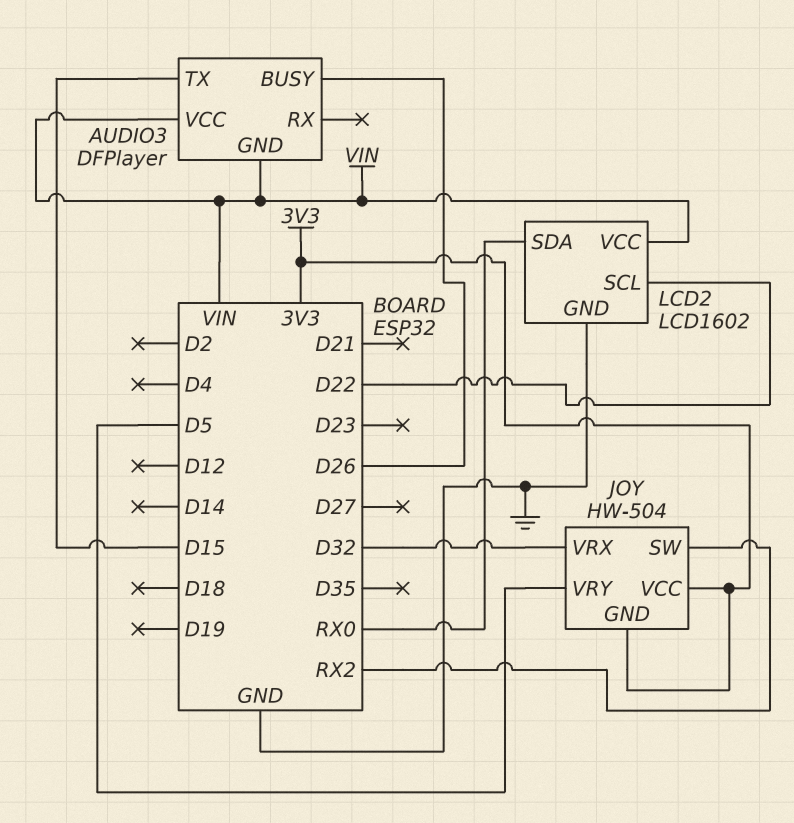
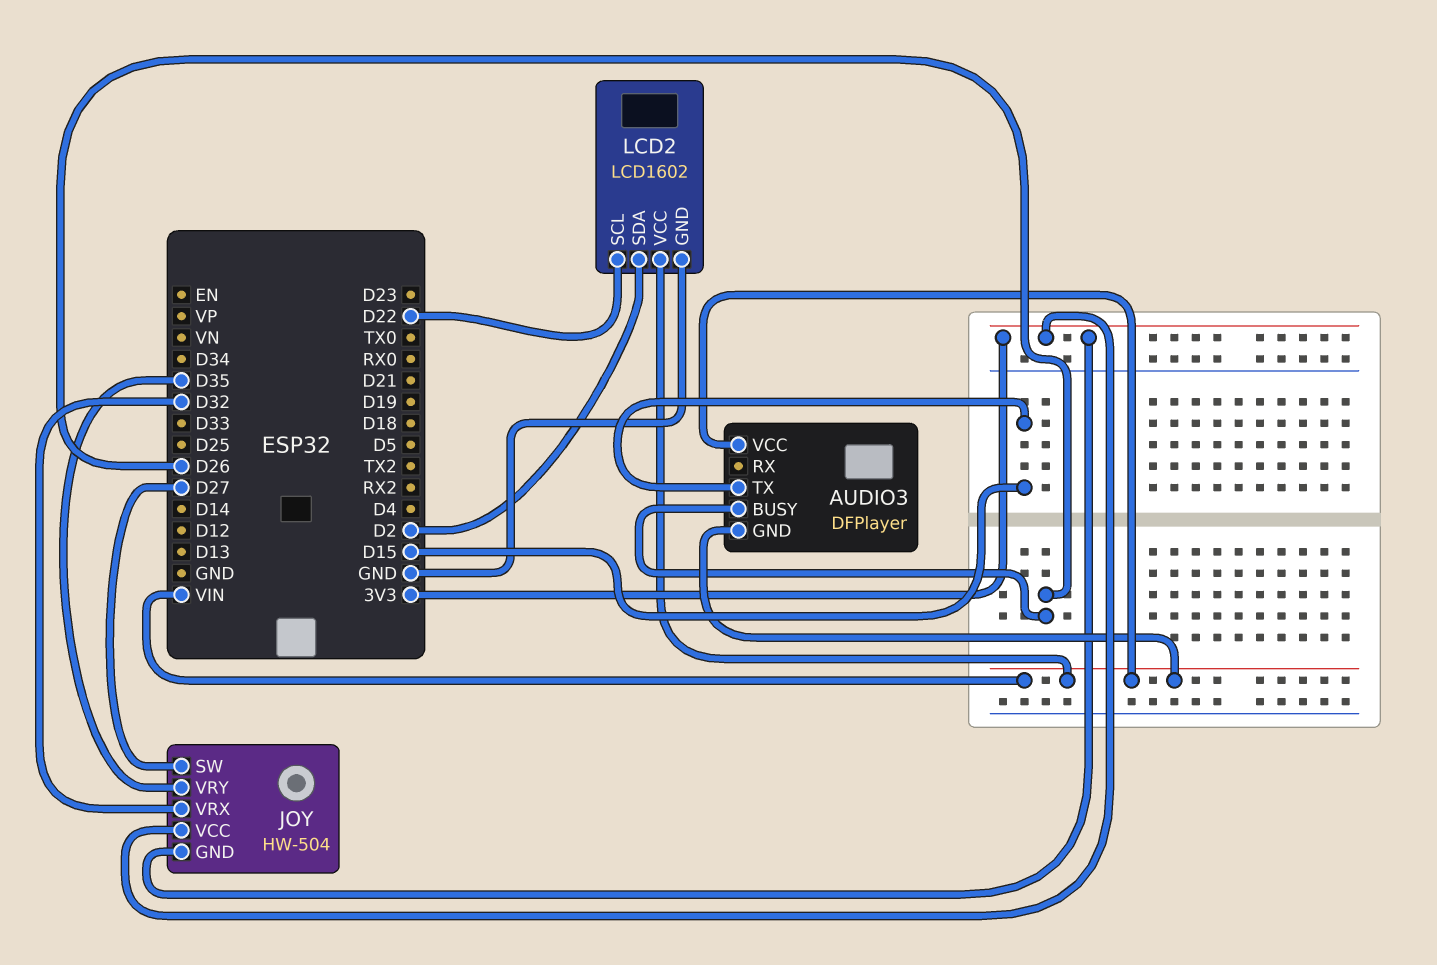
JOY pin SW: RX2 -> D27
JOY pin VRY: D5 -> D35
LCD2 pin SDA: RX0 -> D2

